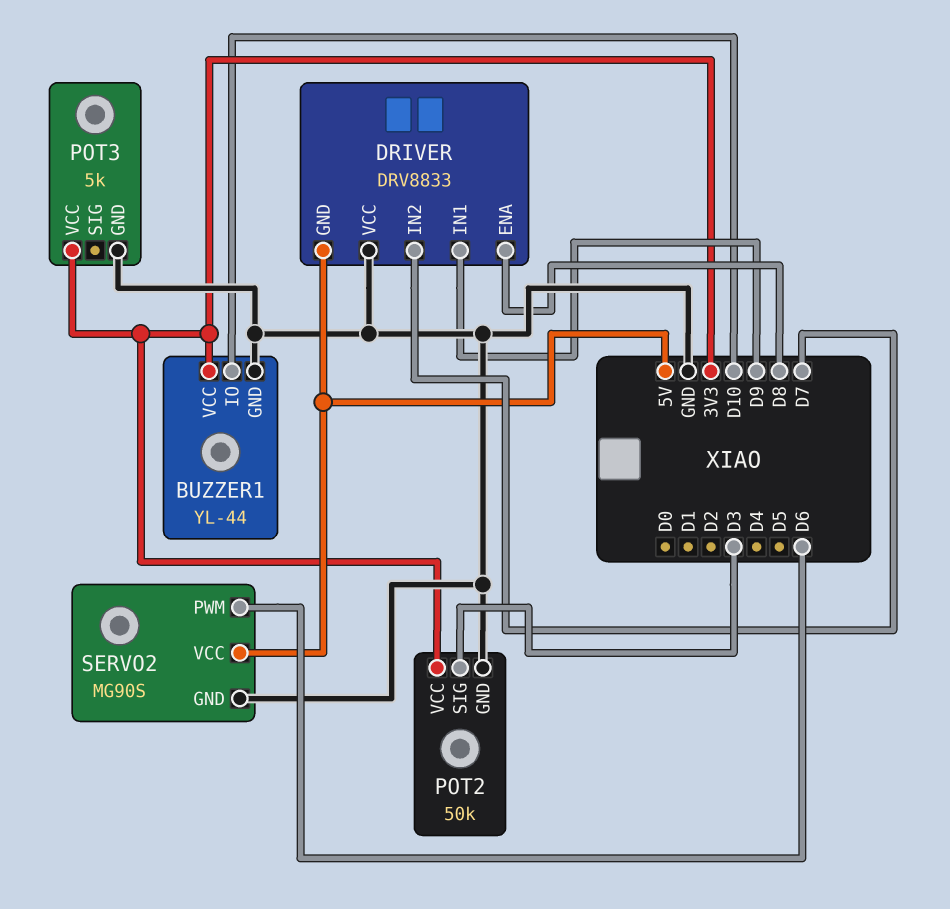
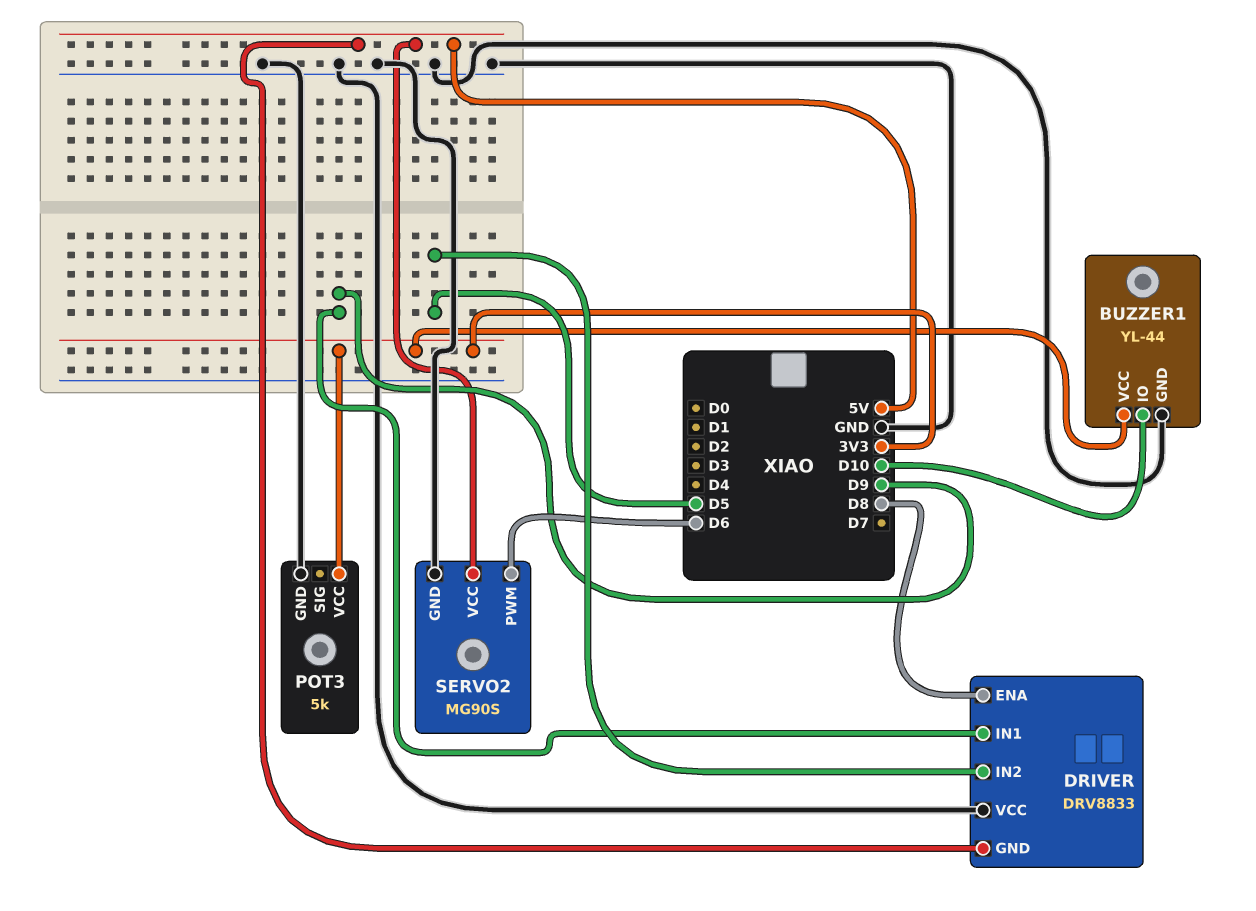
DRIVER pin IN2: D7 -> D5
POT2: 50k -> none
POT2 pin GND: GND -> none
POT2 pin SIG: D3 -> none
POT2 pin VCC: 3V3 -> none

